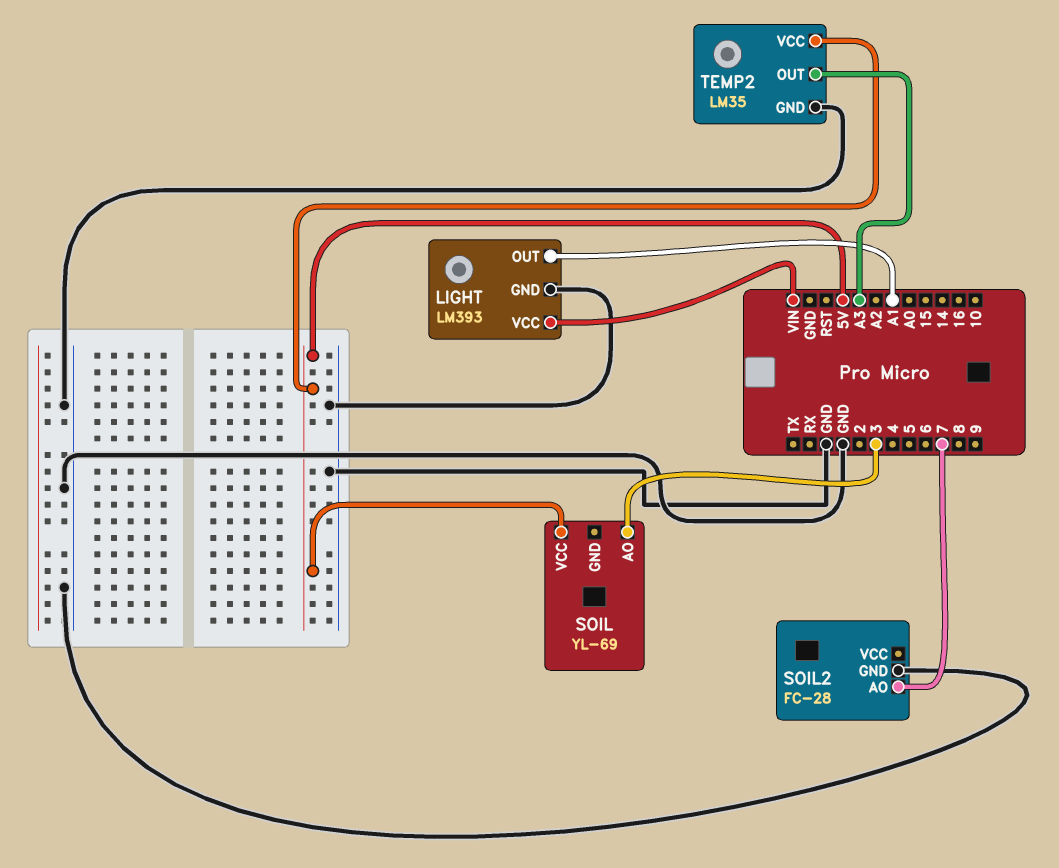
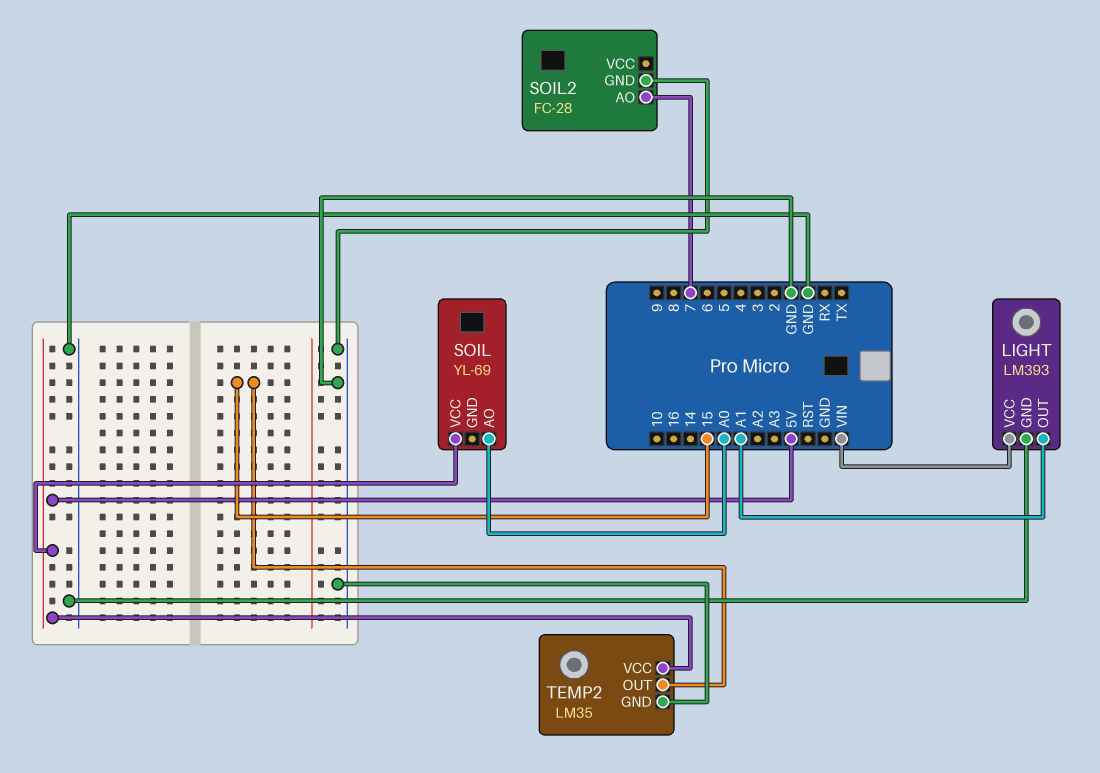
SOIL pin AO: 3 -> A0
TEMP2 pin OUT: A3 -> 15

